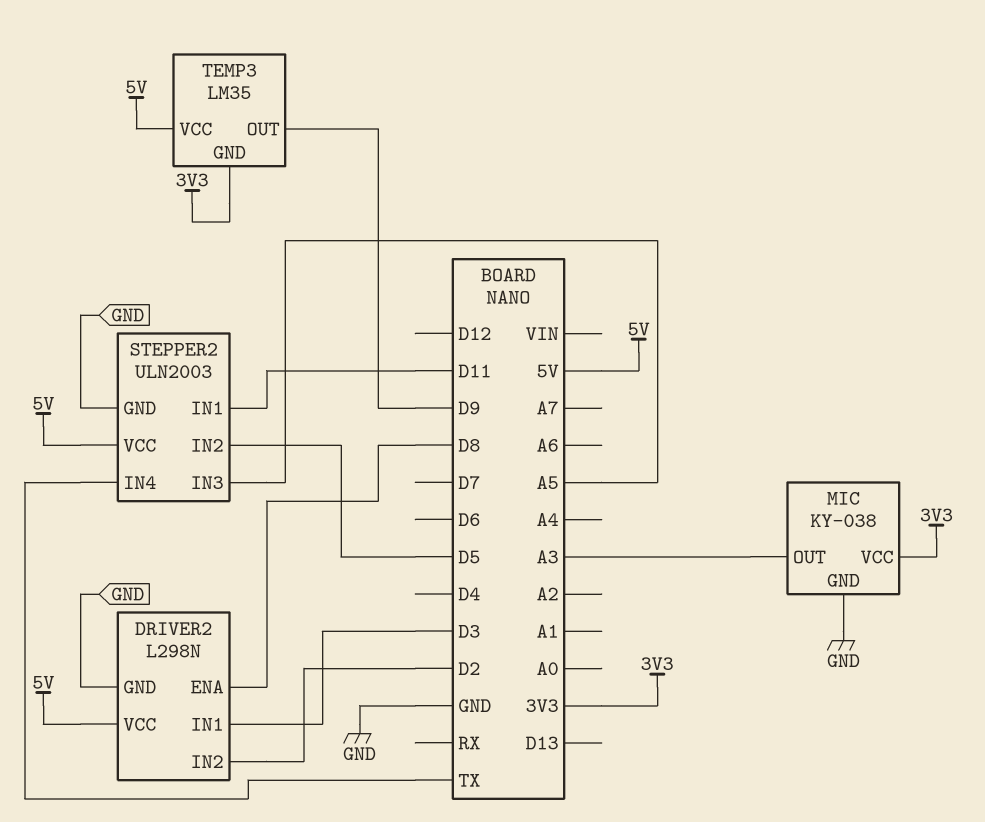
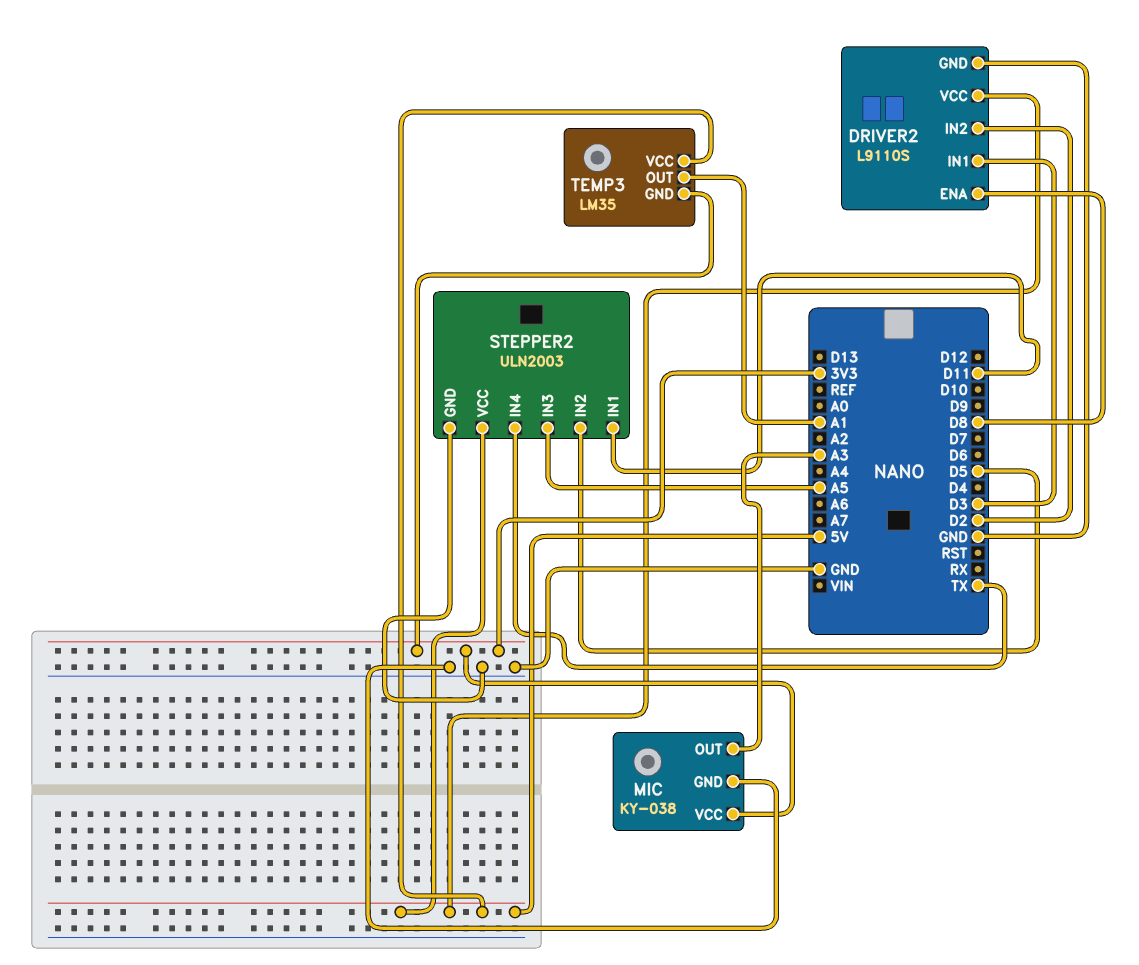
DRIVER2: L298N -> L9110S
TEMP3 pin OUT: D9 -> A1

